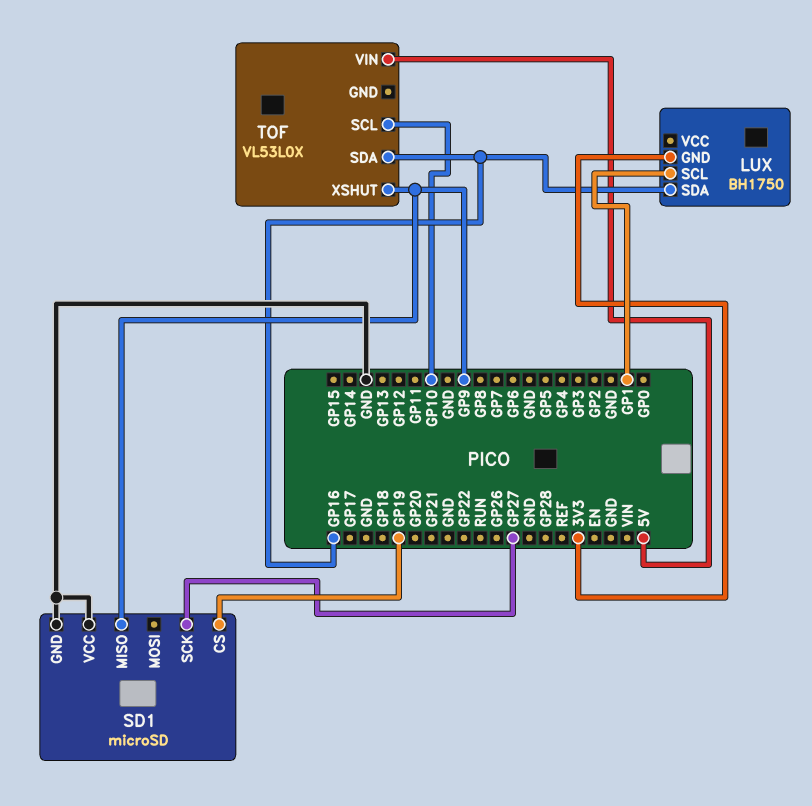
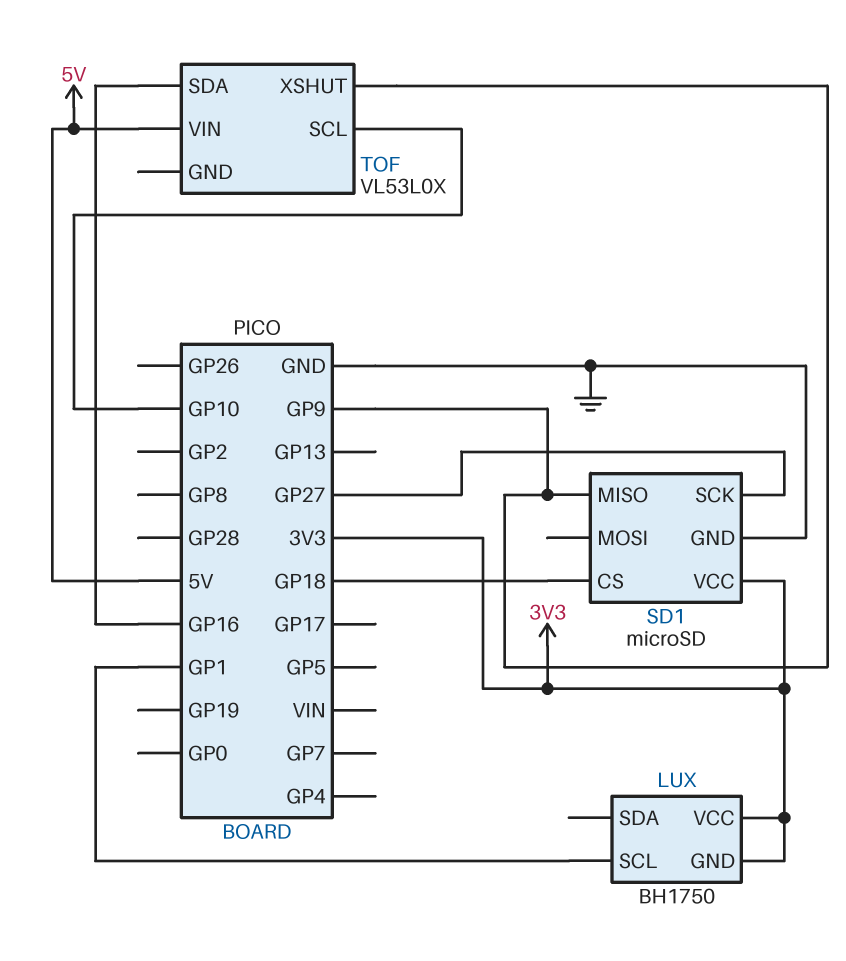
LUX pin SDA: GP16 -> none
LUX pin VCC: none -> 3V3
SD1 pin CS: GP19 -> GP18
SD1 pin VCC: GND -> 3V3

